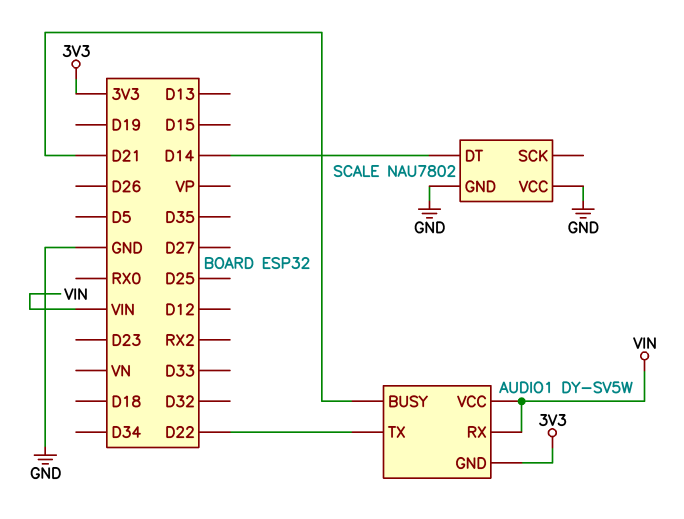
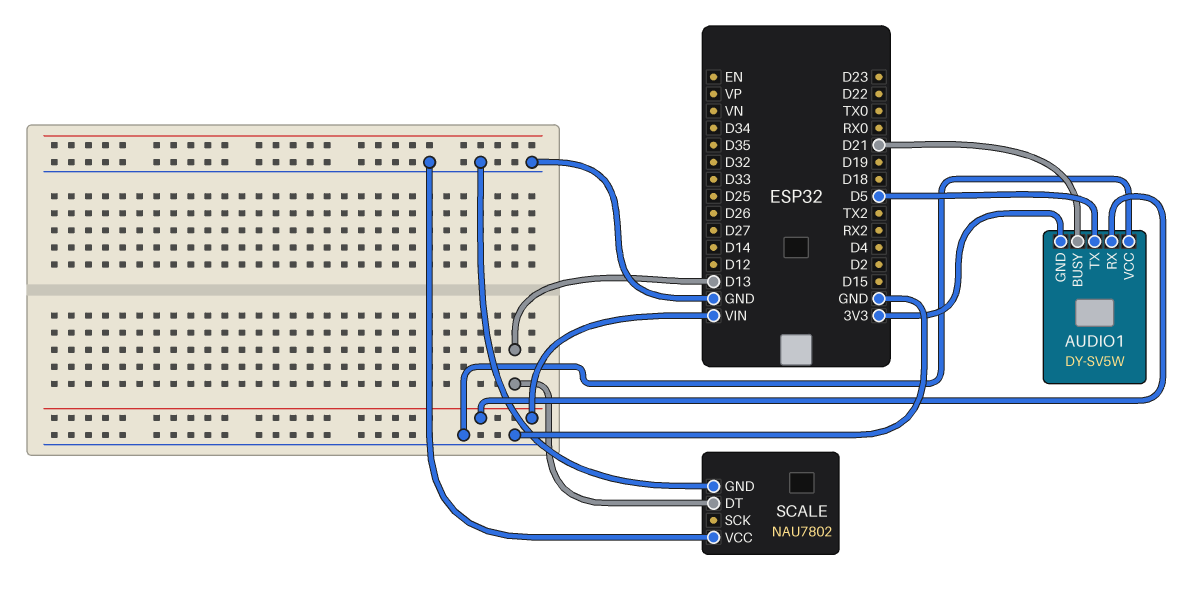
AUDIO1 pin TX: D22 -> D5
AUDIO1 pin VCC: VIN -> GND
SCALE pin DT: D14 -> D13

